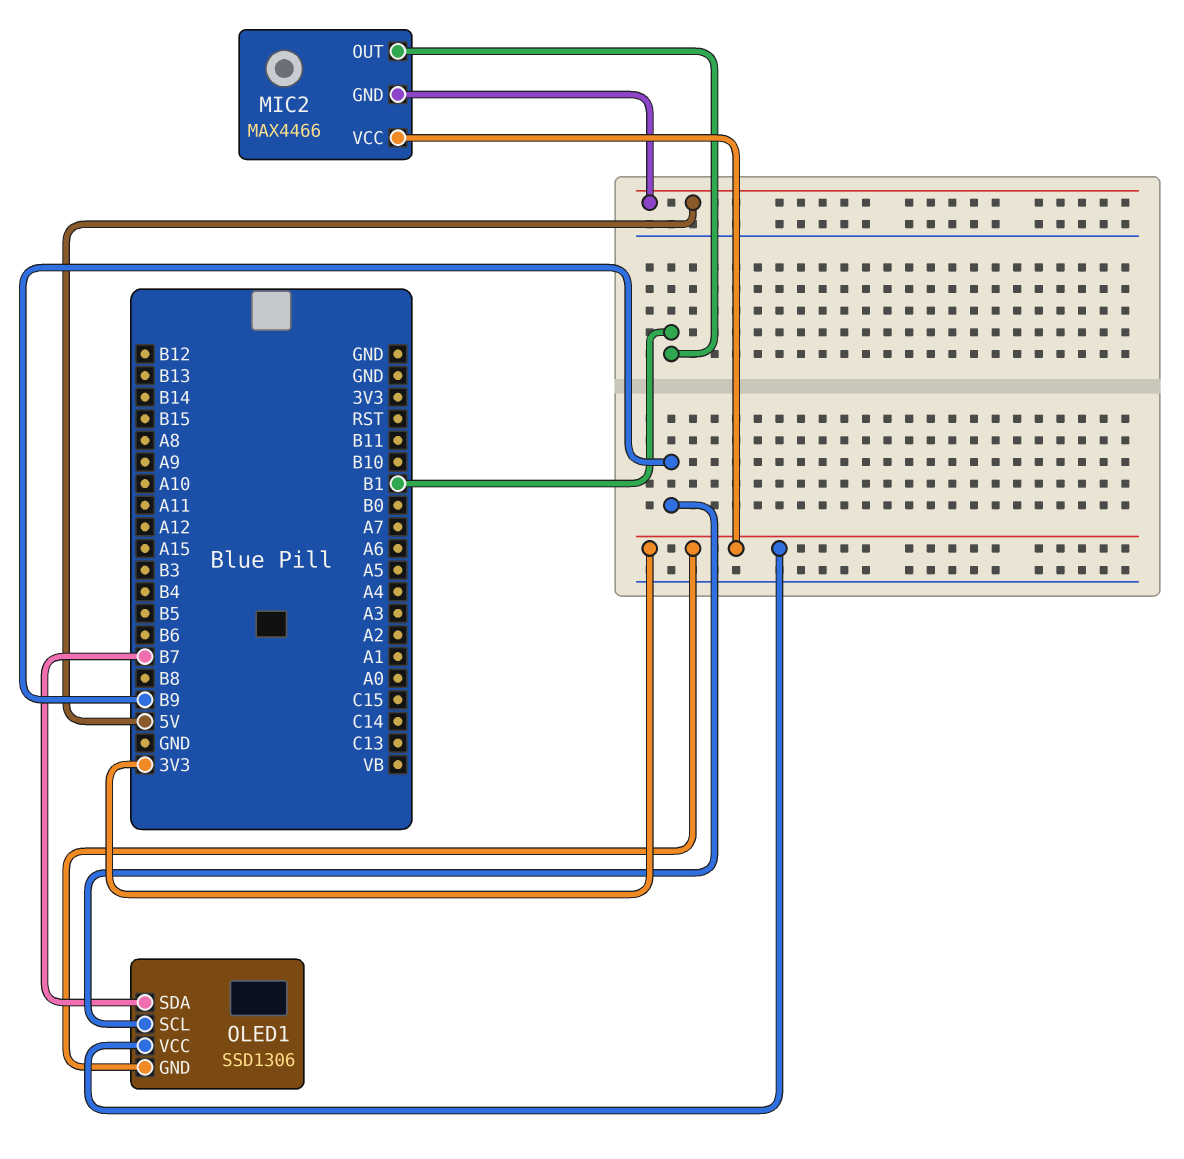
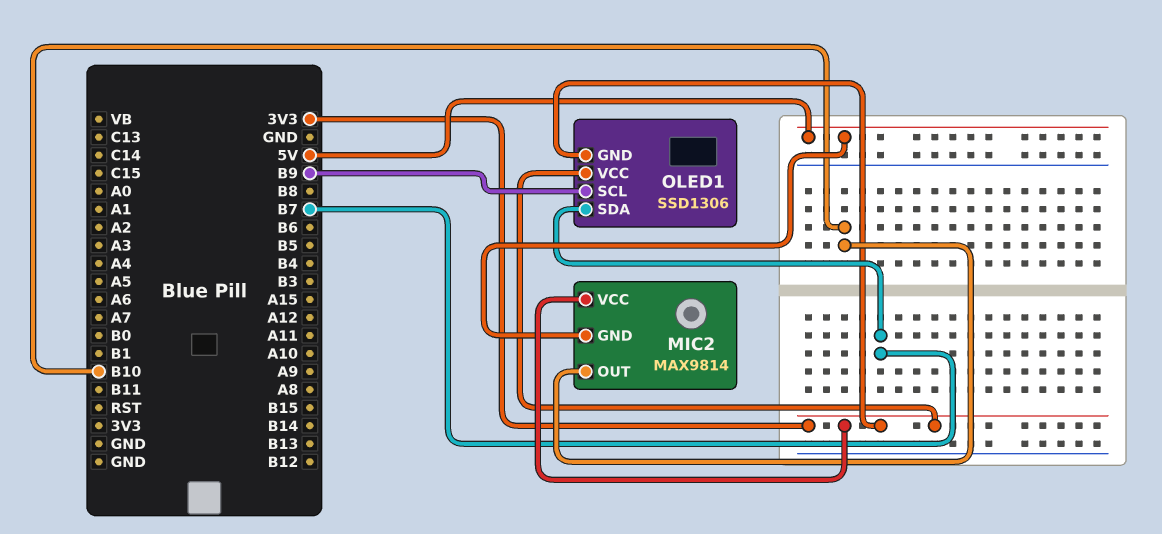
MIC2: MAX4466 -> MAX9814
MIC2 pin OUT: B1 -> B10

